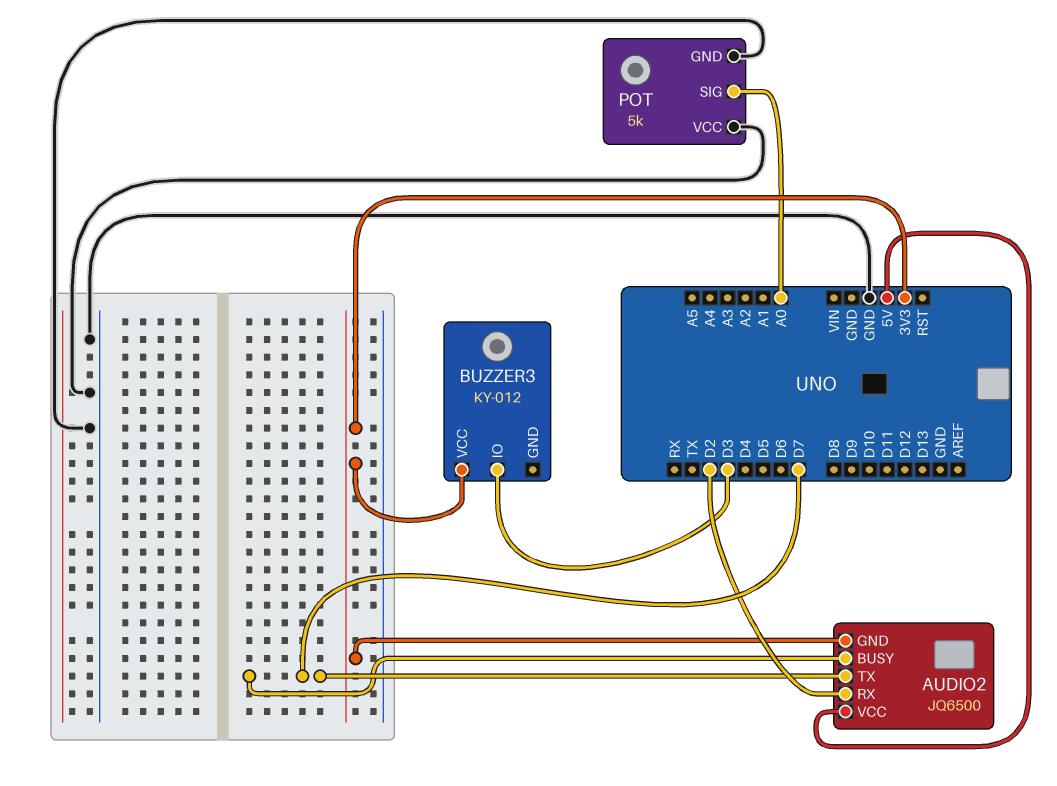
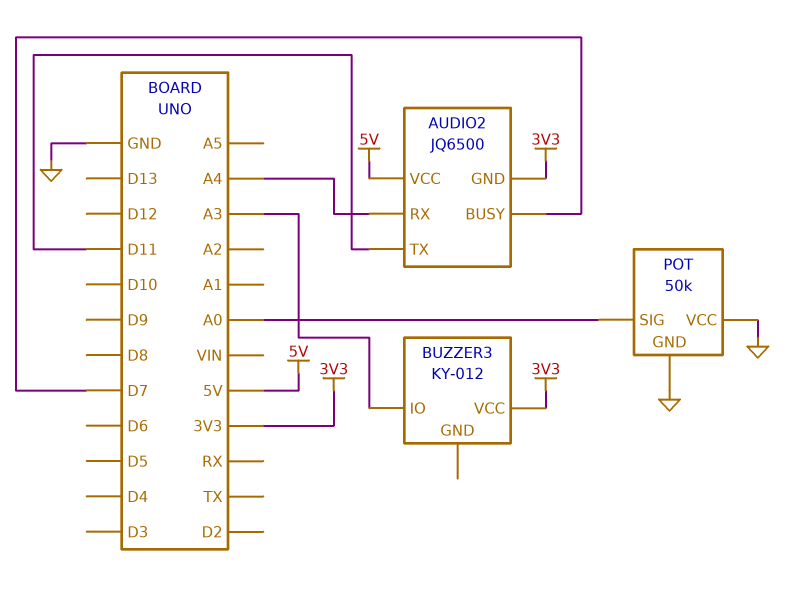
AUDIO2 pin RX: D2 -> A4
AUDIO2 pin TX: D7 -> D11
BUZZER3 pin IO: D3 -> A3
POT: 5k -> 50k

